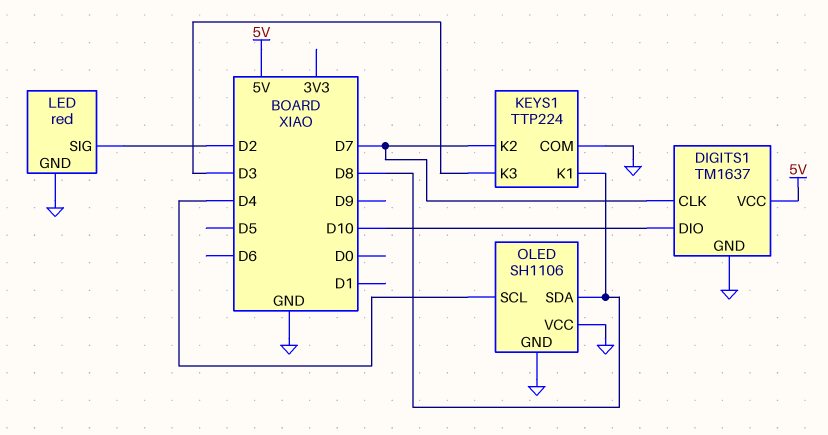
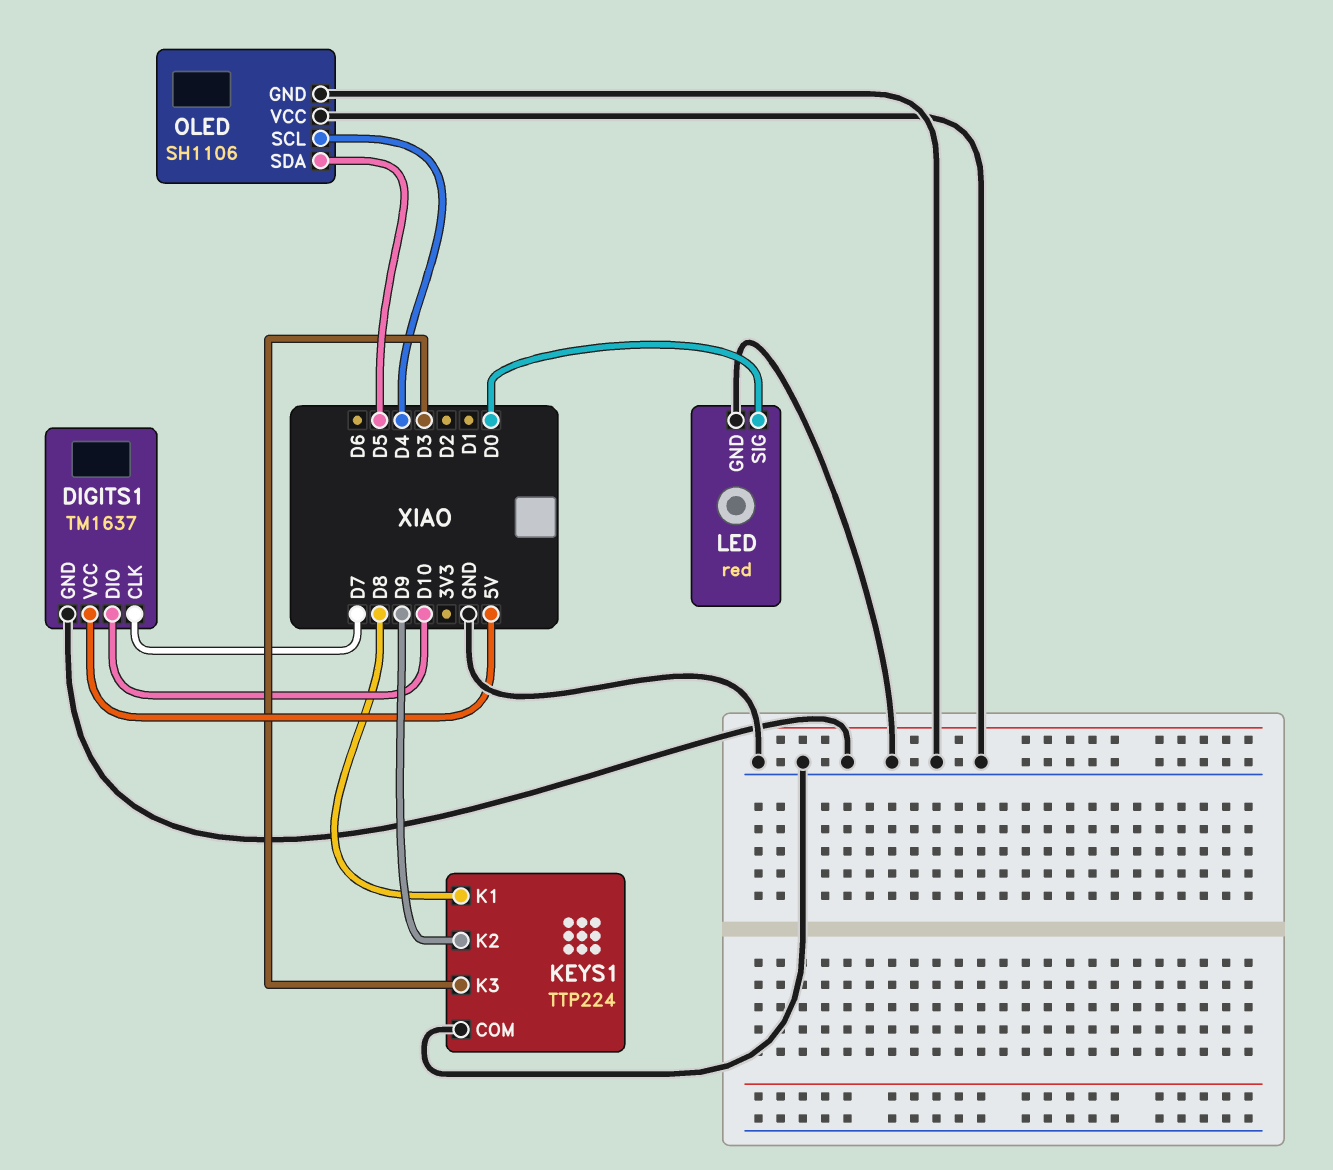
KEYS1 pin K2: D7 -> D9
LED pin SIG: D2 -> D0
OLED pin SDA: D8 -> D5

